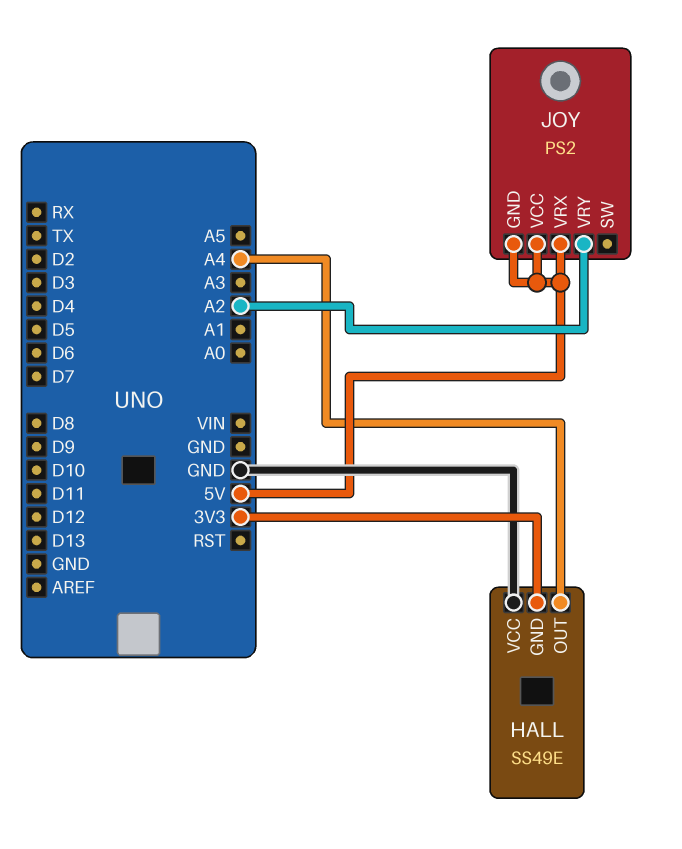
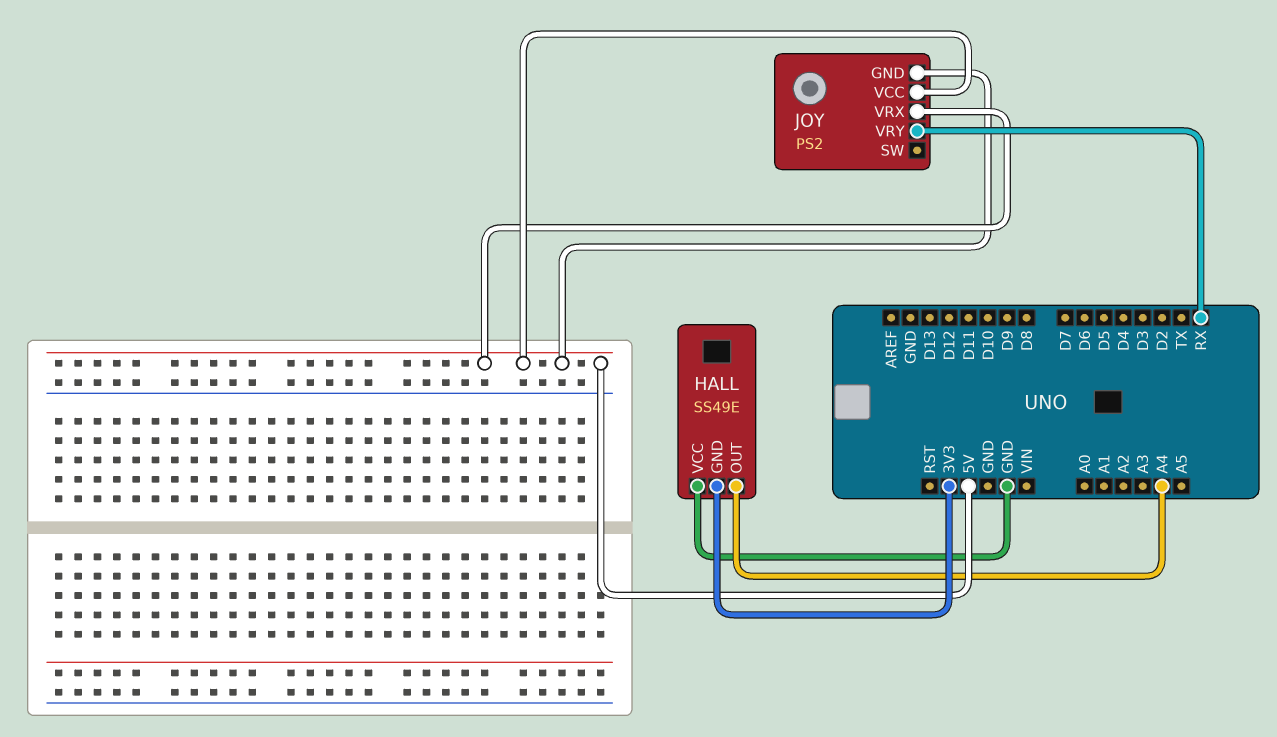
JOY pin VRY: A2 -> RX

